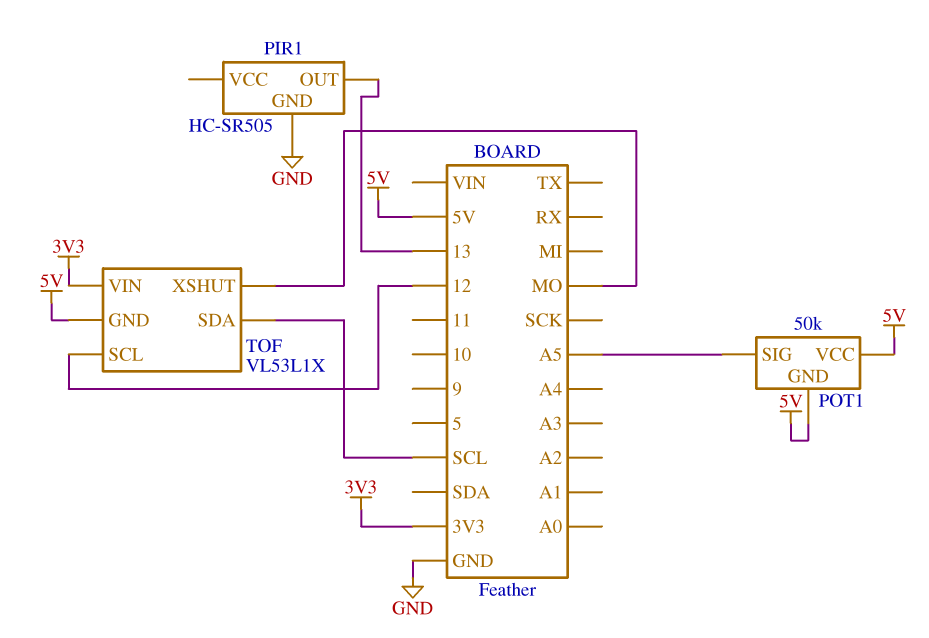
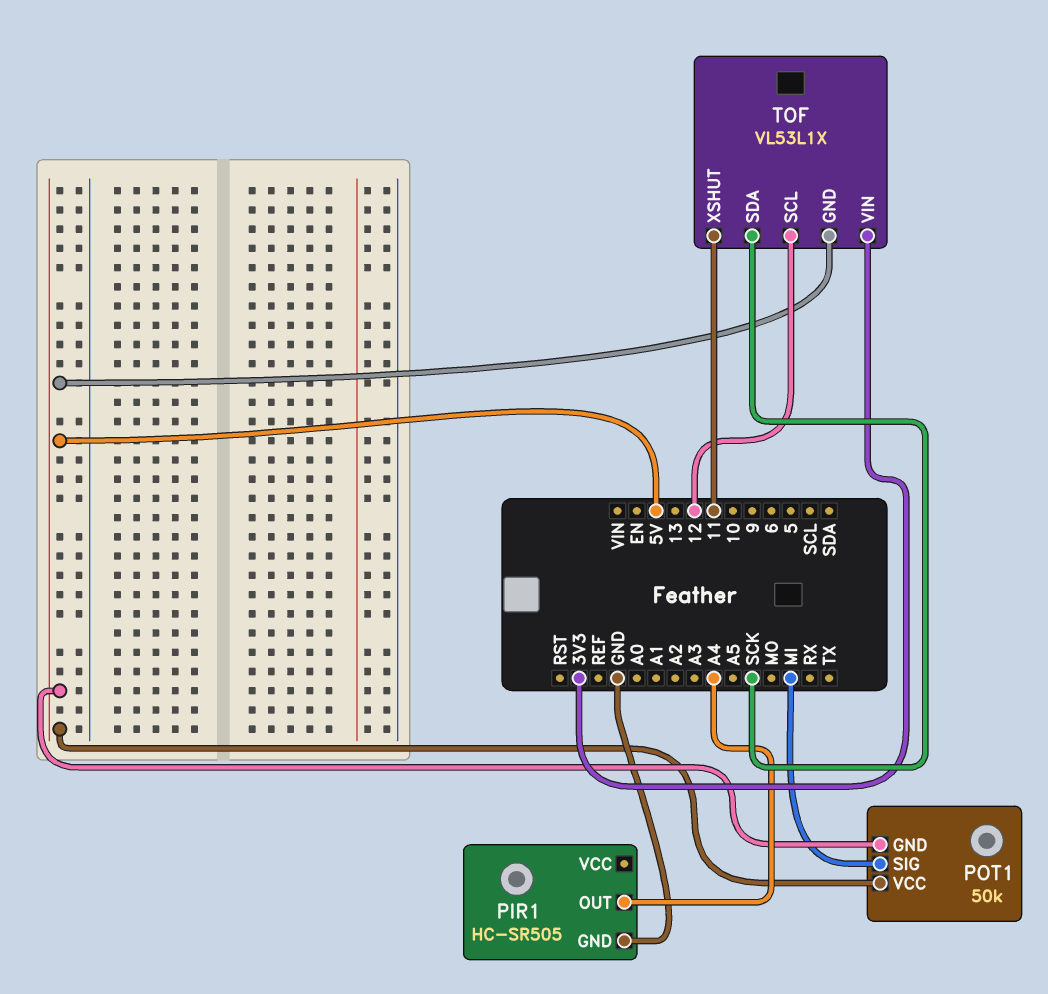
PIR1 pin OUT: 13 -> A4
POT1 pin SIG: A5 -> MI
TOF pin SDA: SCL -> SCK
TOF pin XSHUT: MO -> 11

